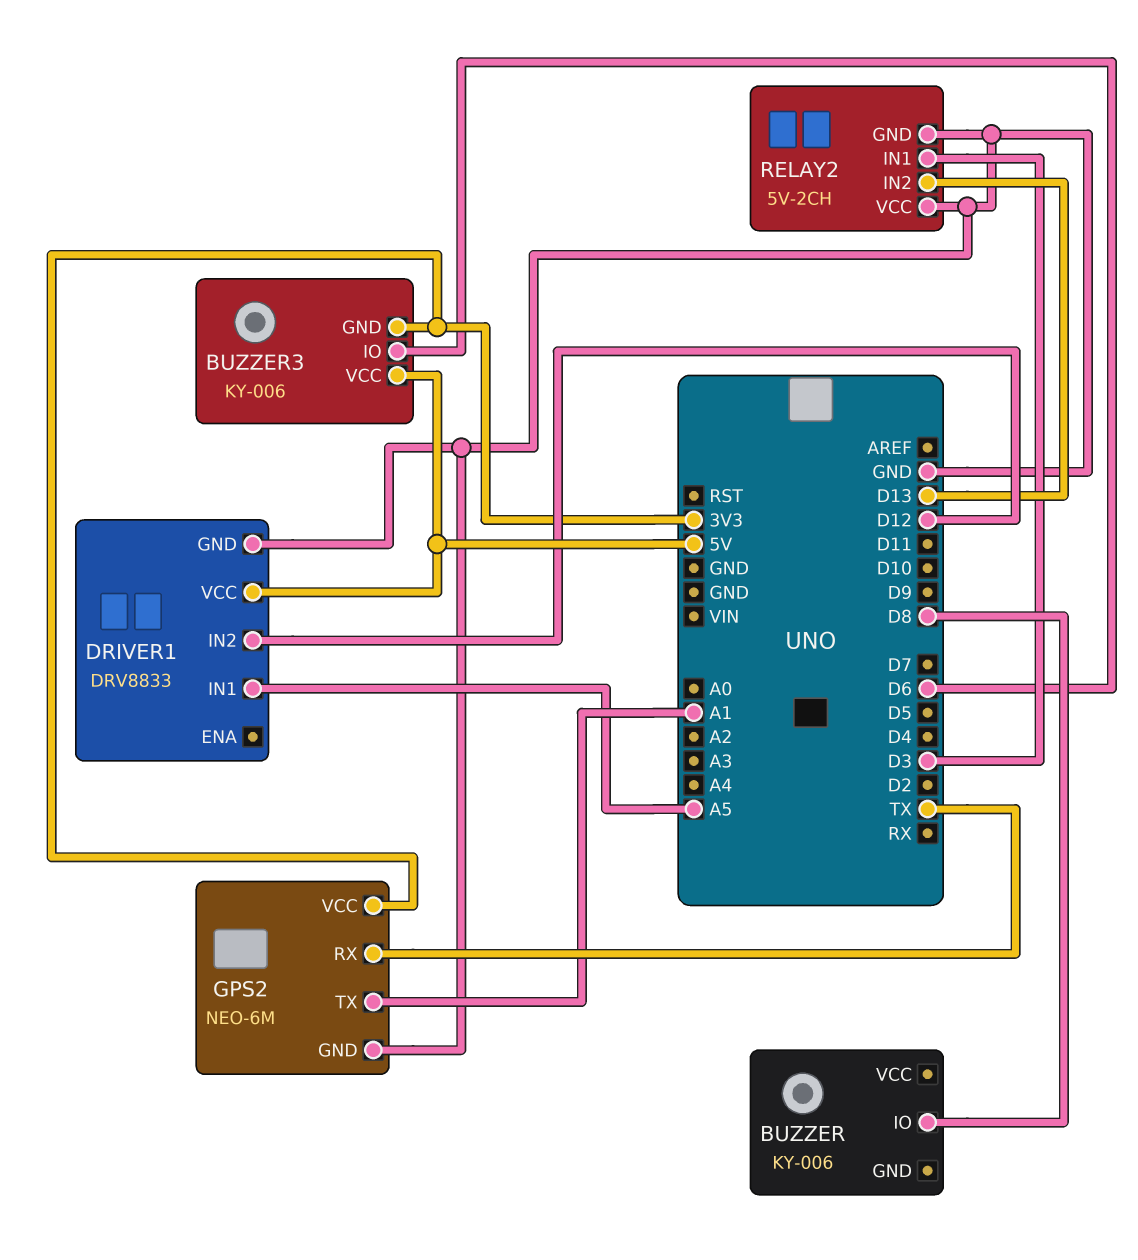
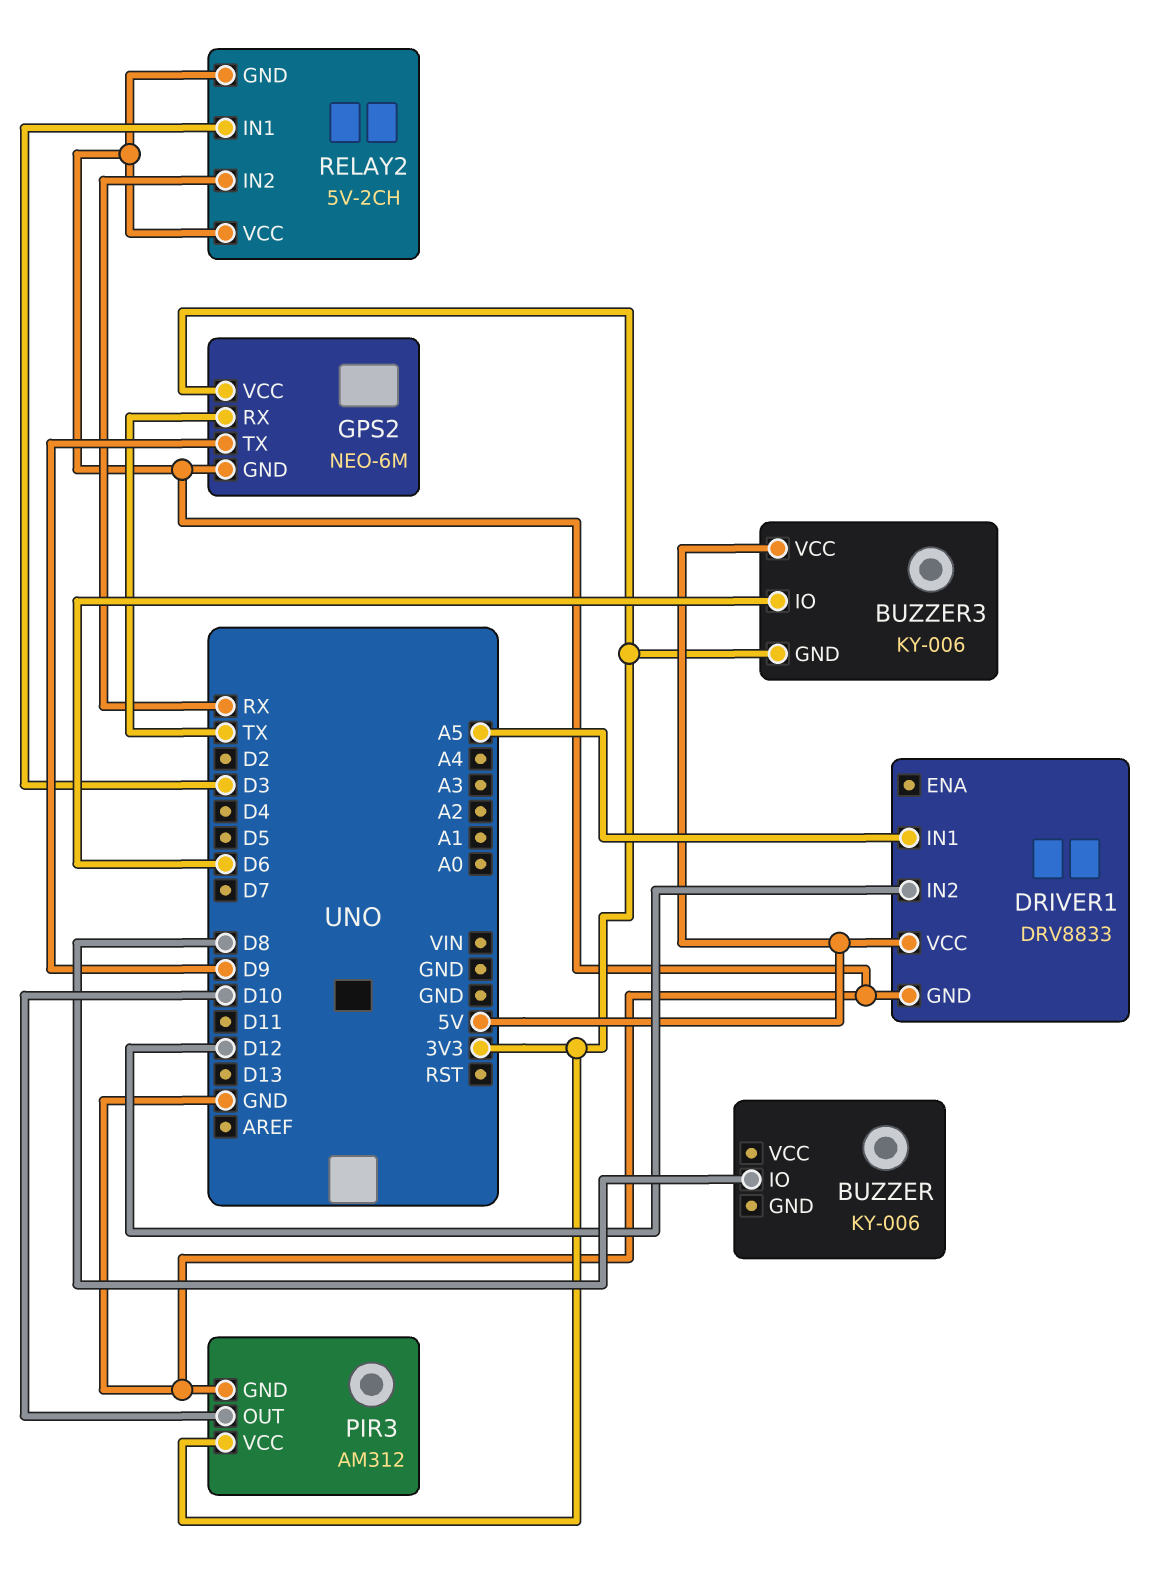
GPS2 pin TX: A1 -> D9
PIR3: none -> AM312
PIR3 pin GND: none -> GND
PIR3 pin OUT: none -> D10
PIR3 pin VCC: none -> 3V3
RELAY2 pin IN2: D13 -> RX

